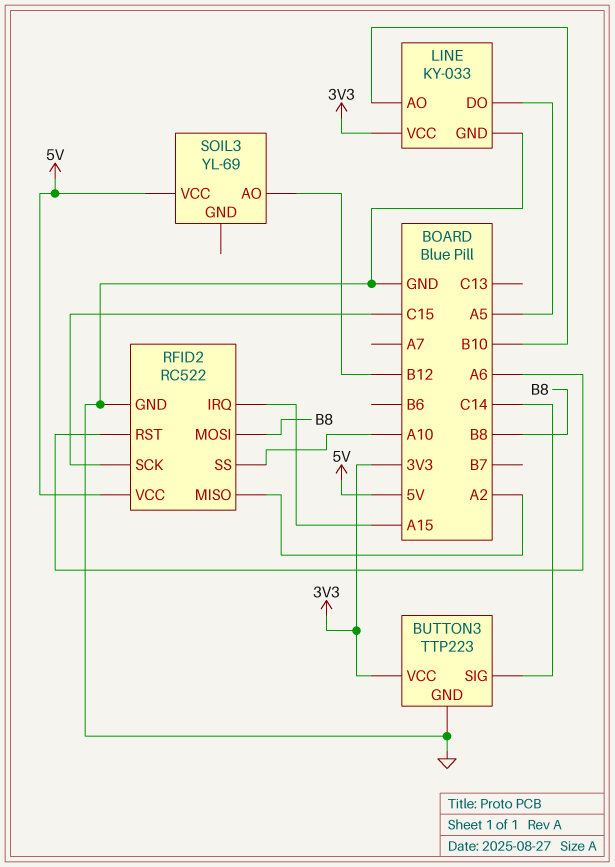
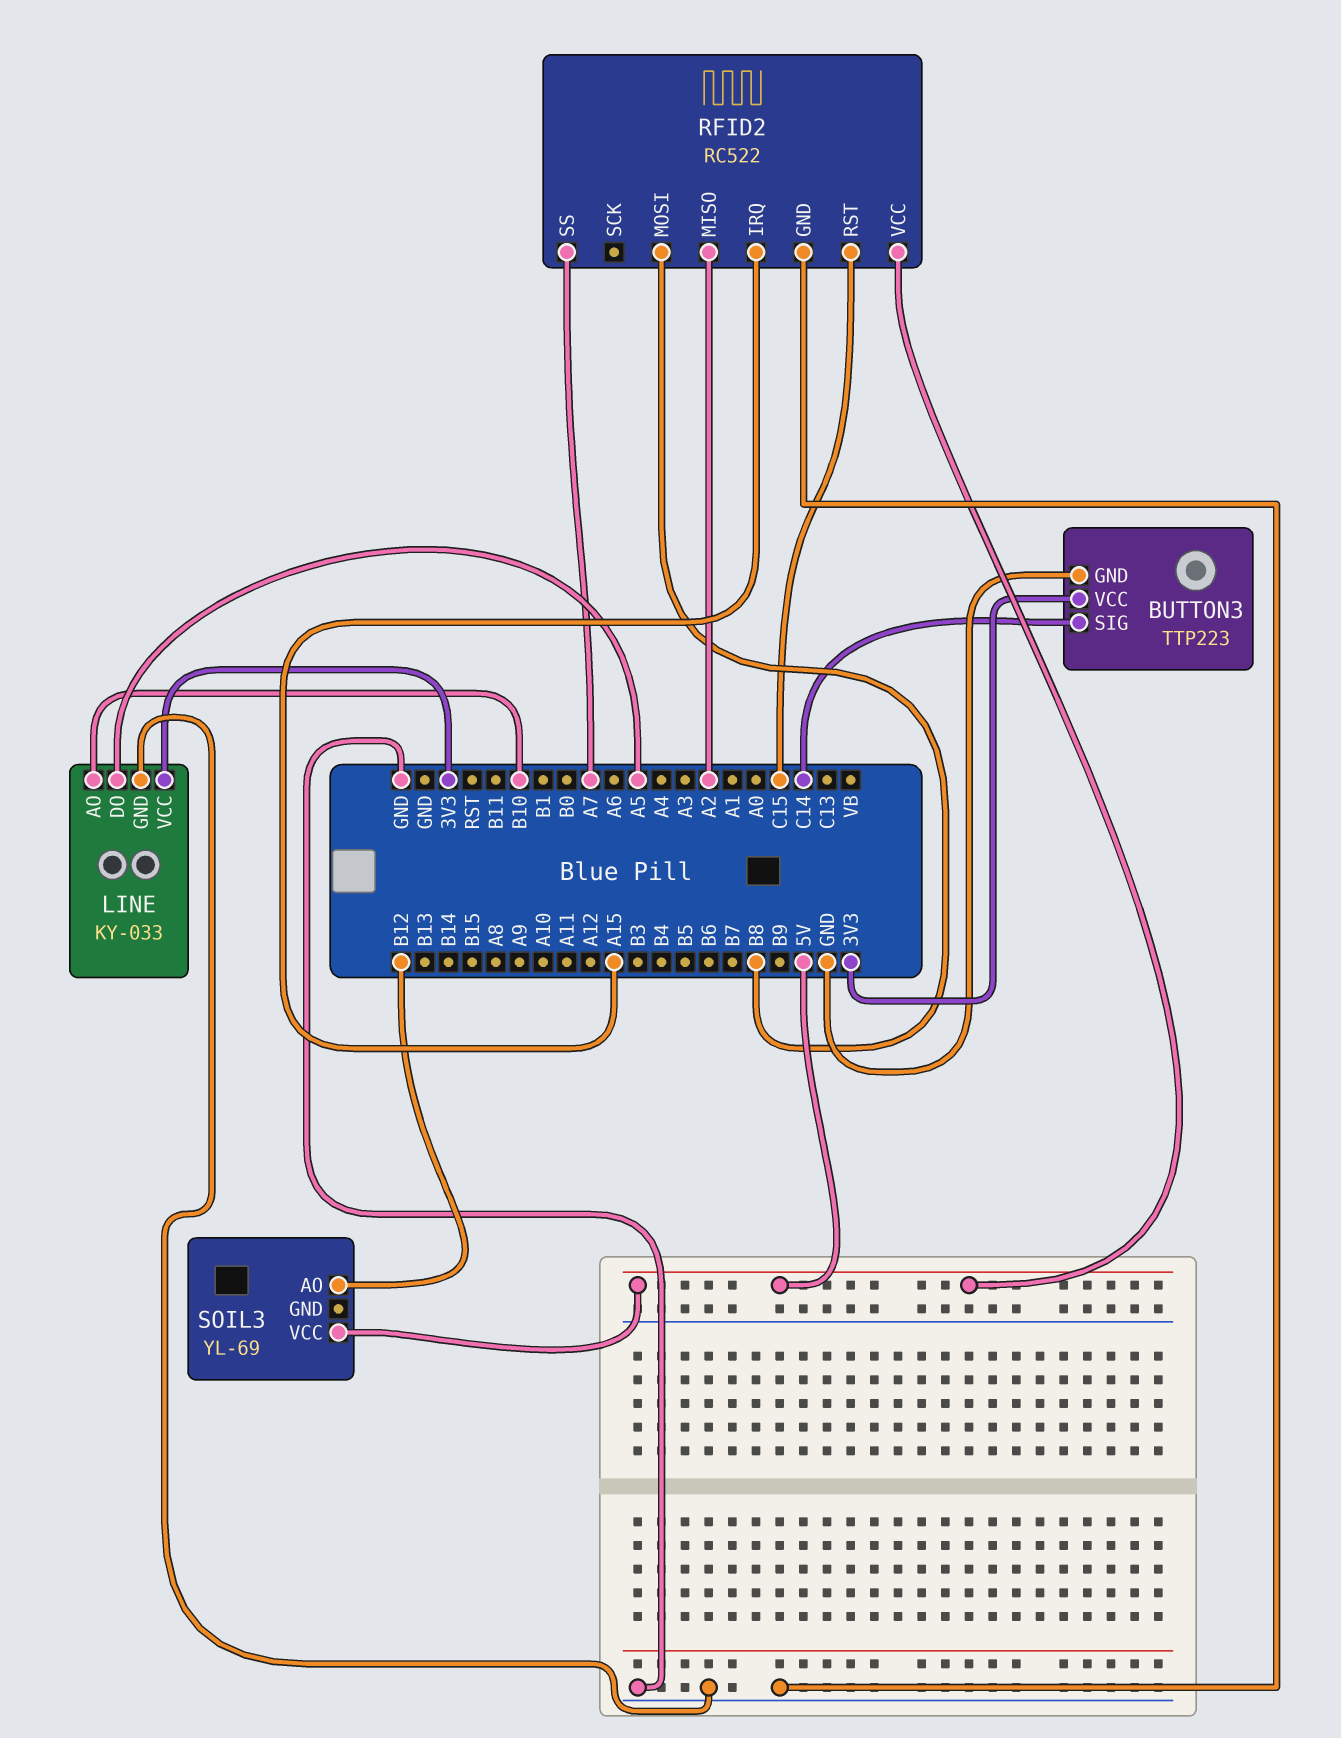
RFID2 pin RST: A6 -> C15
RFID2 pin SCK: C15 -> none
RFID2 pin SS: A10 -> A7

